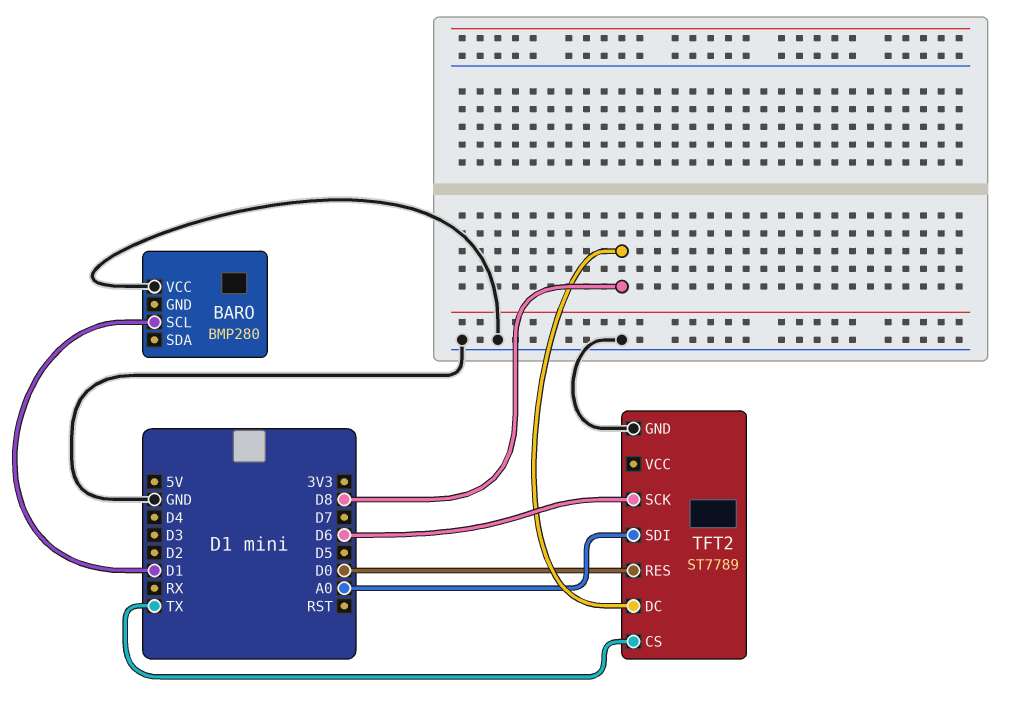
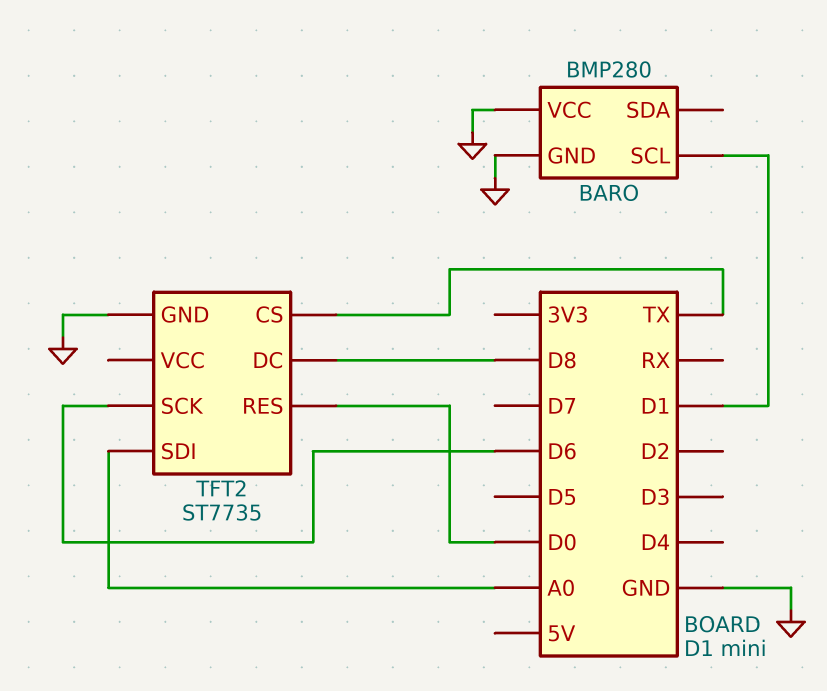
BARO pin GND: none -> GND
TFT2: ST7789 -> ST7735

